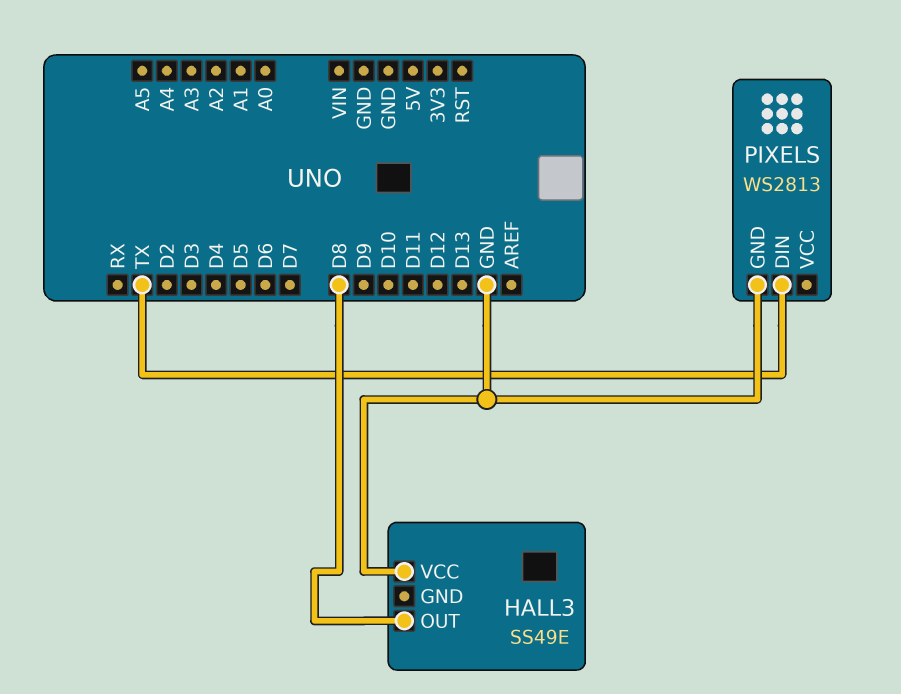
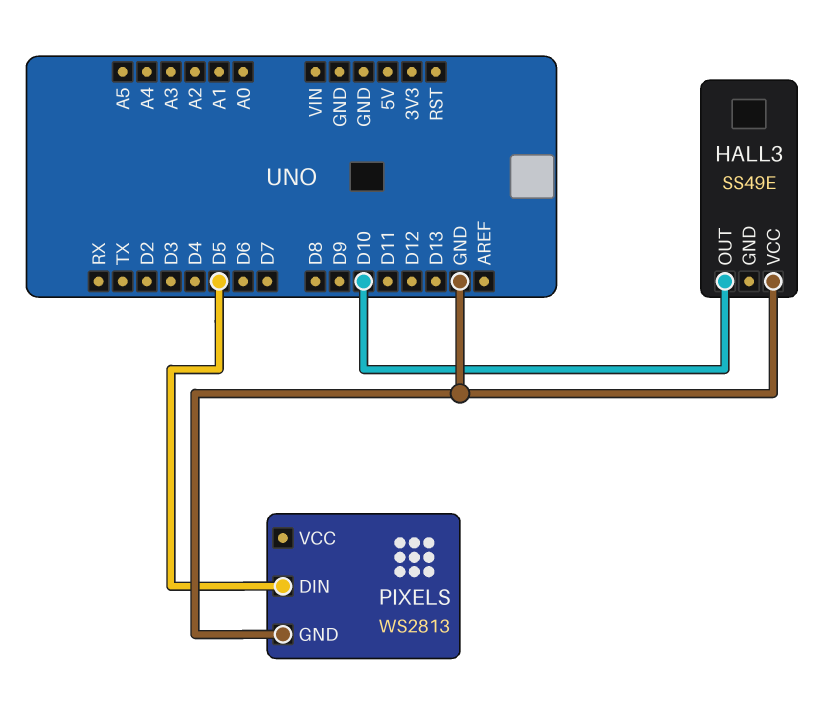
HALL3 pin OUT: D8 -> D10
PIXELS pin DIN: TX -> D5

